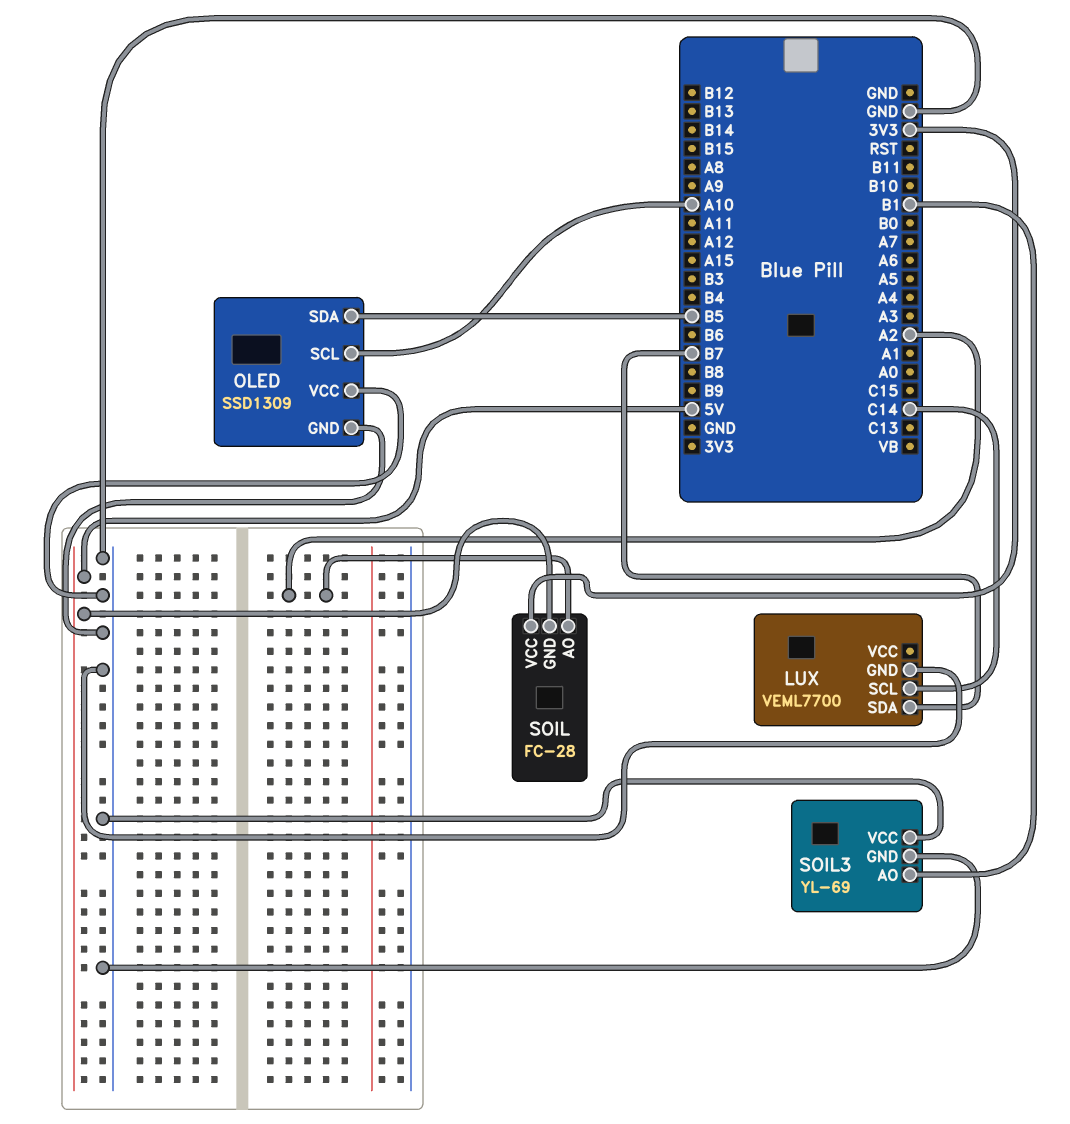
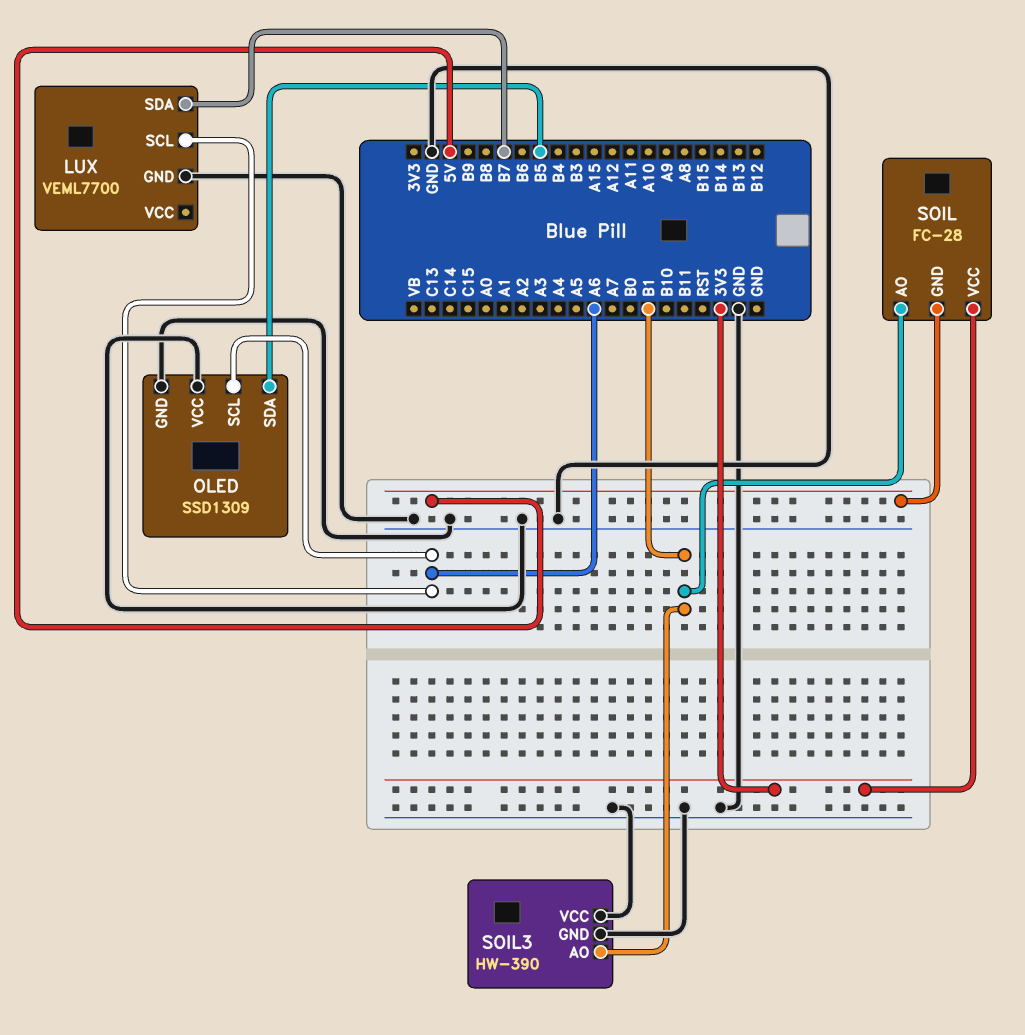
LUX pin SCL: C14 -> A6
OLED pin SCL: A10 -> A6
SOIL pin AO: A2 -> B1
SOIL3: YL-69 -> HW-390

